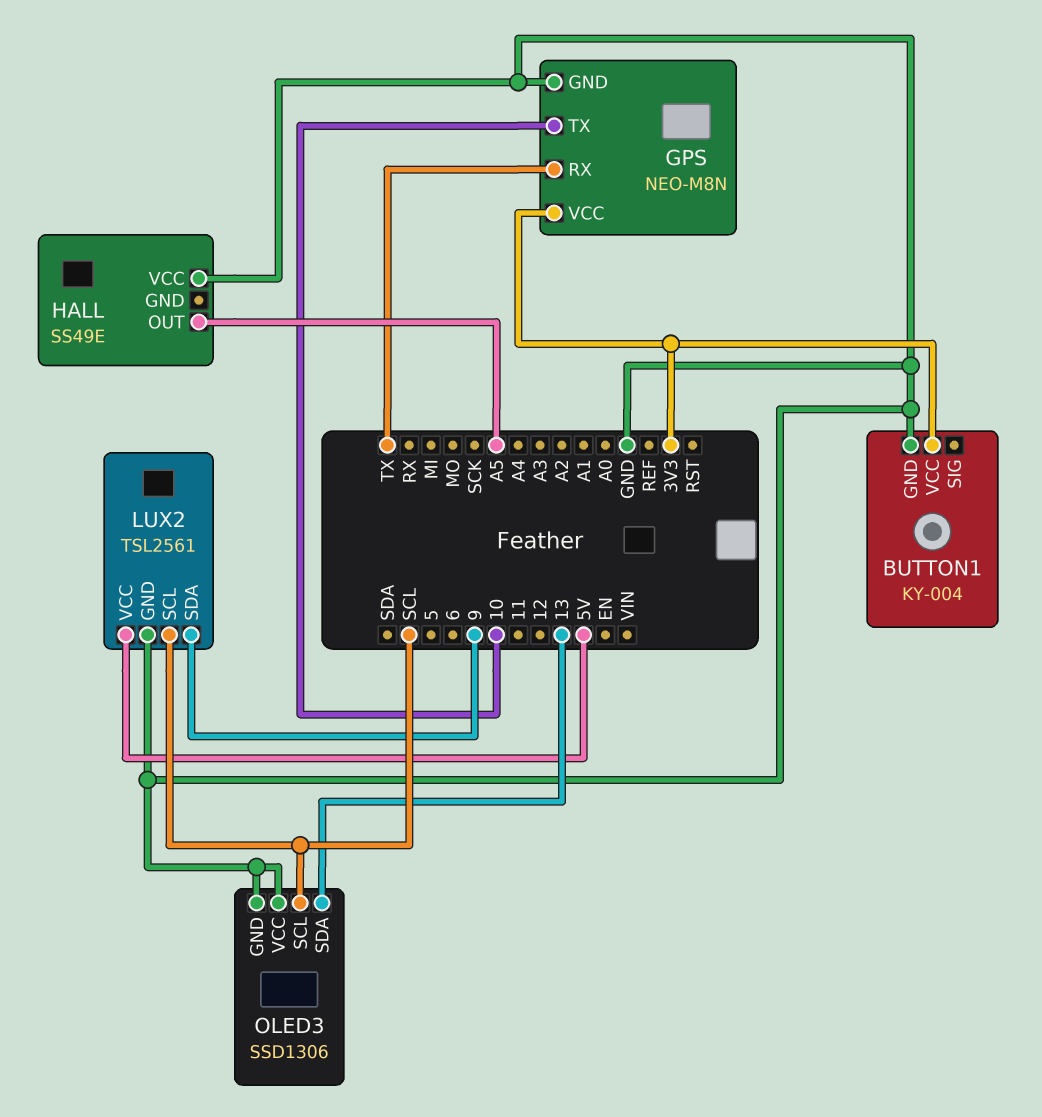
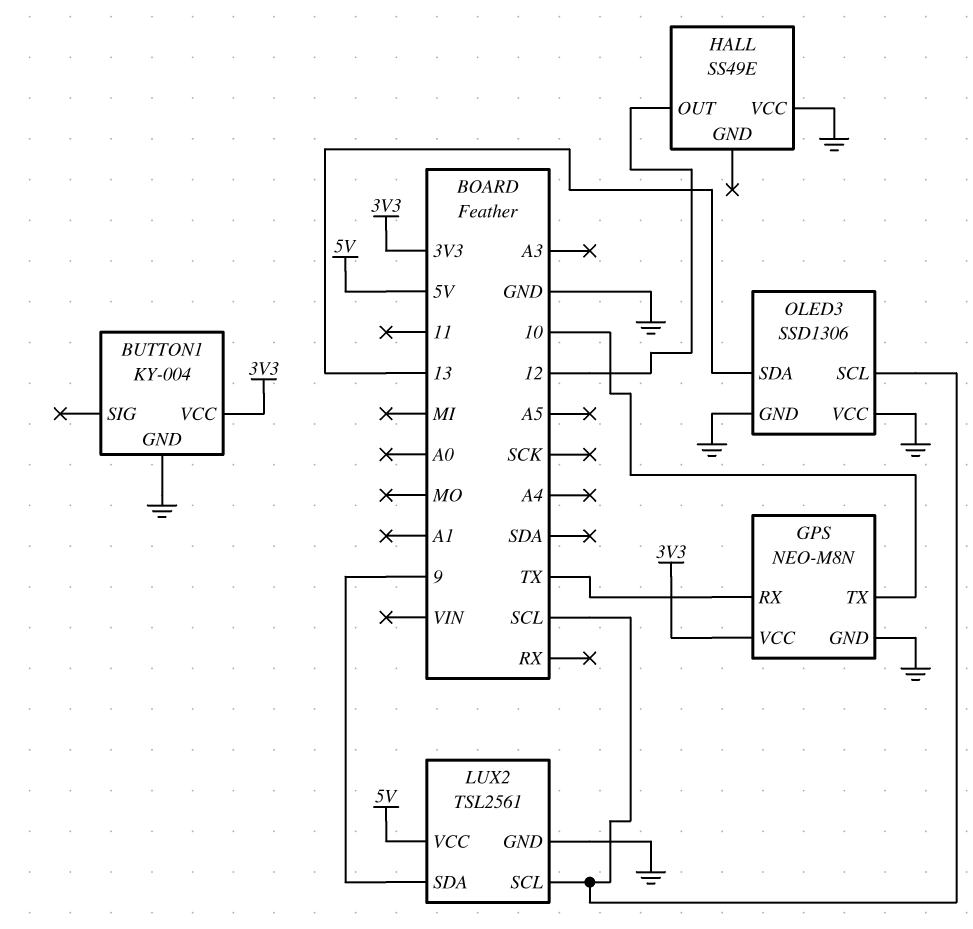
HALL pin OUT: A5 -> 12

